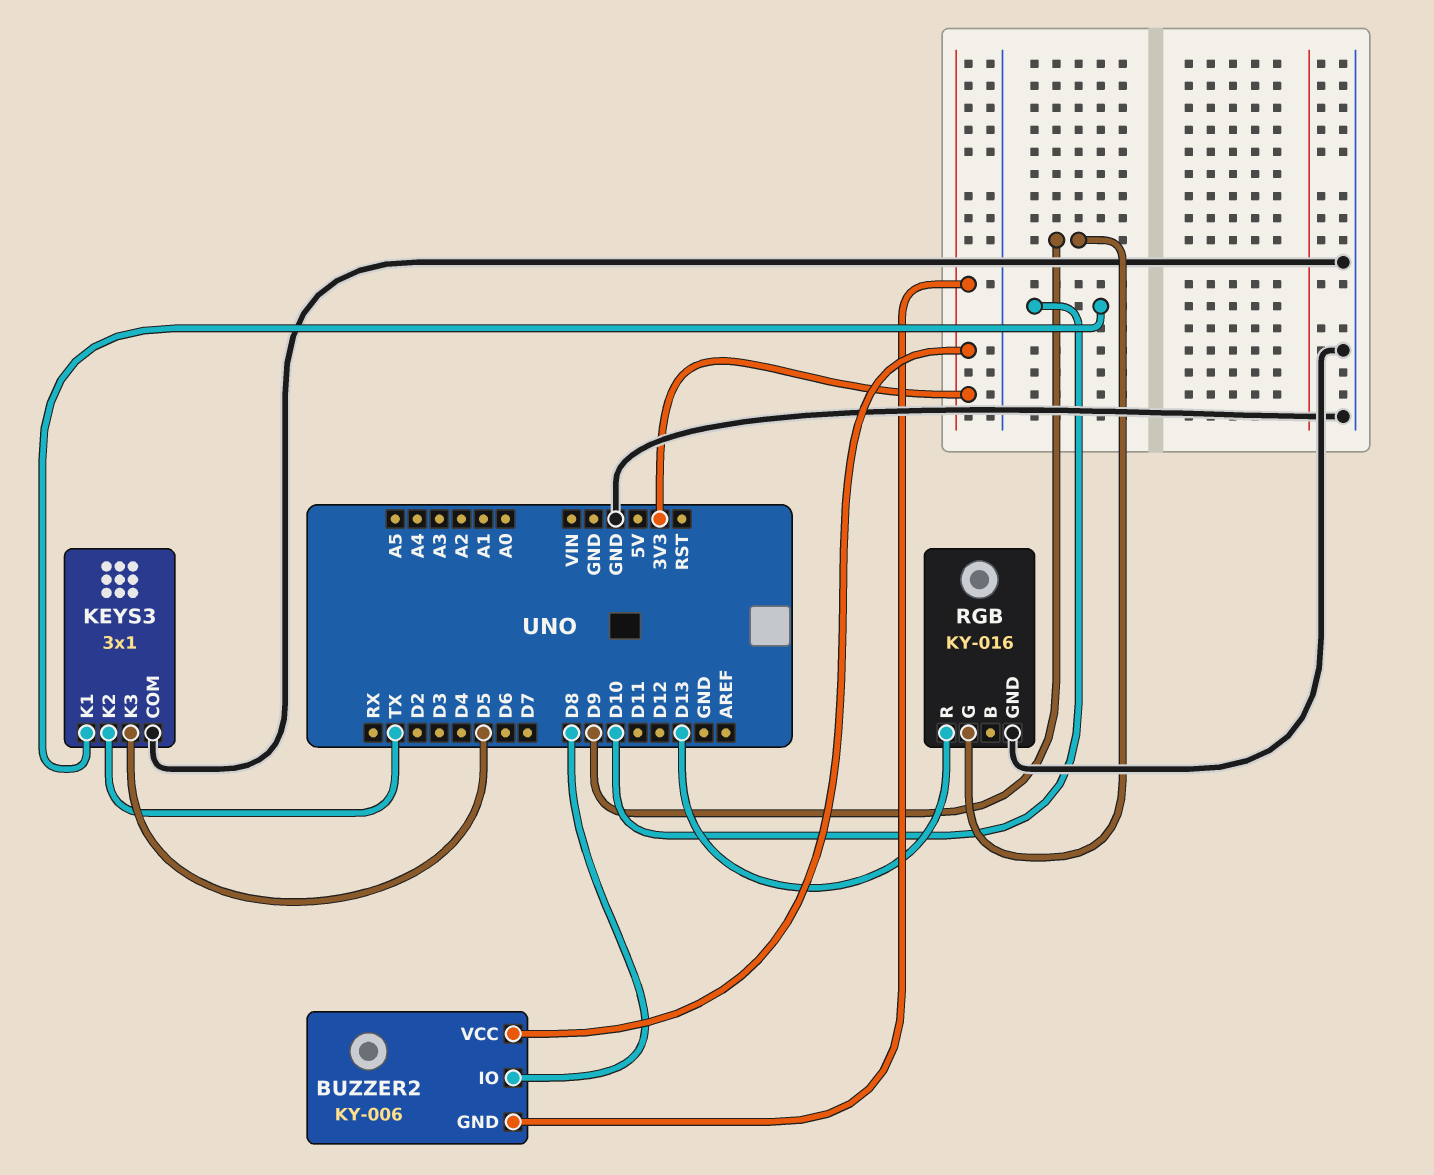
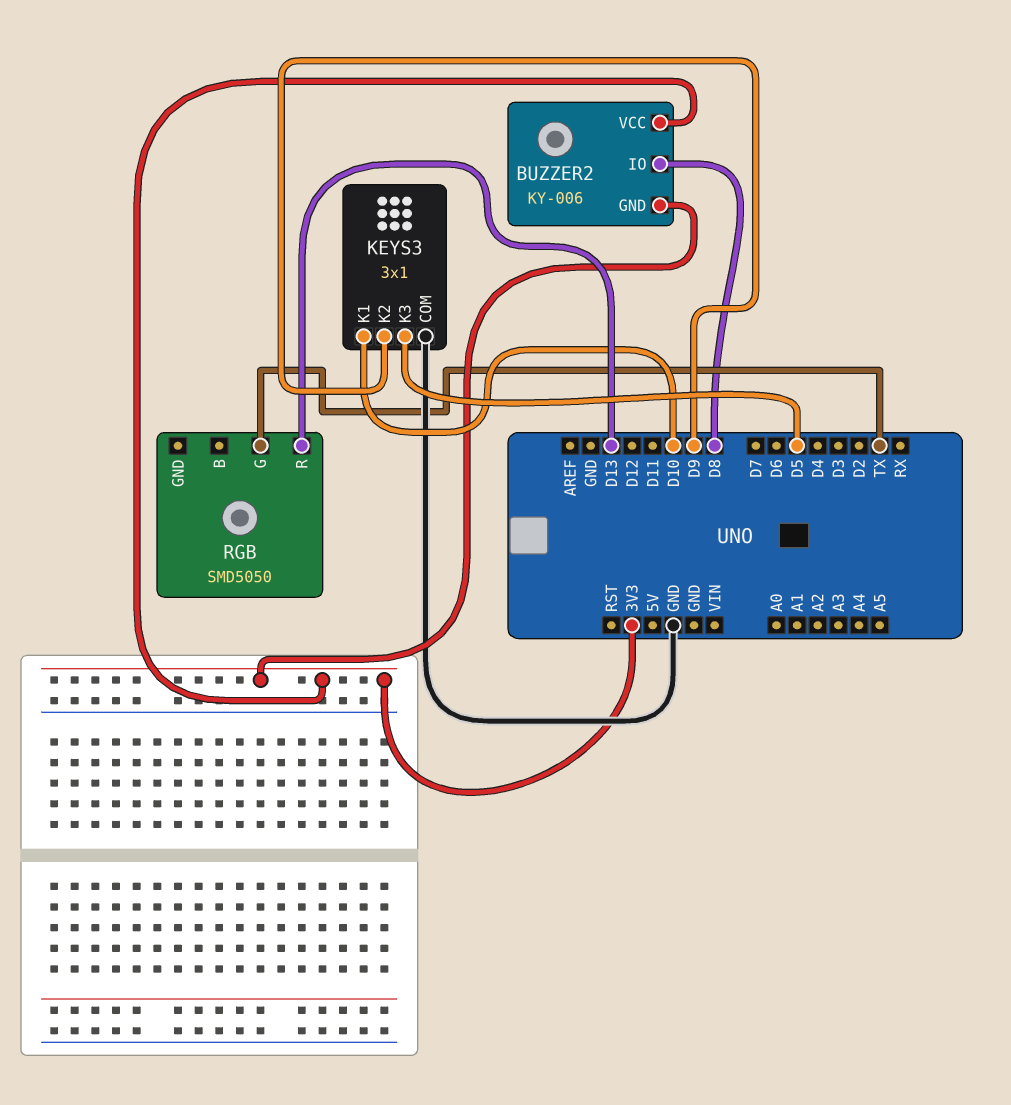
KEYS3 pin K2: TX -> D9
RGB: KY-016 -> SMD5050
RGB pin G: D9 -> TX
RGB pin GND: GND -> none

